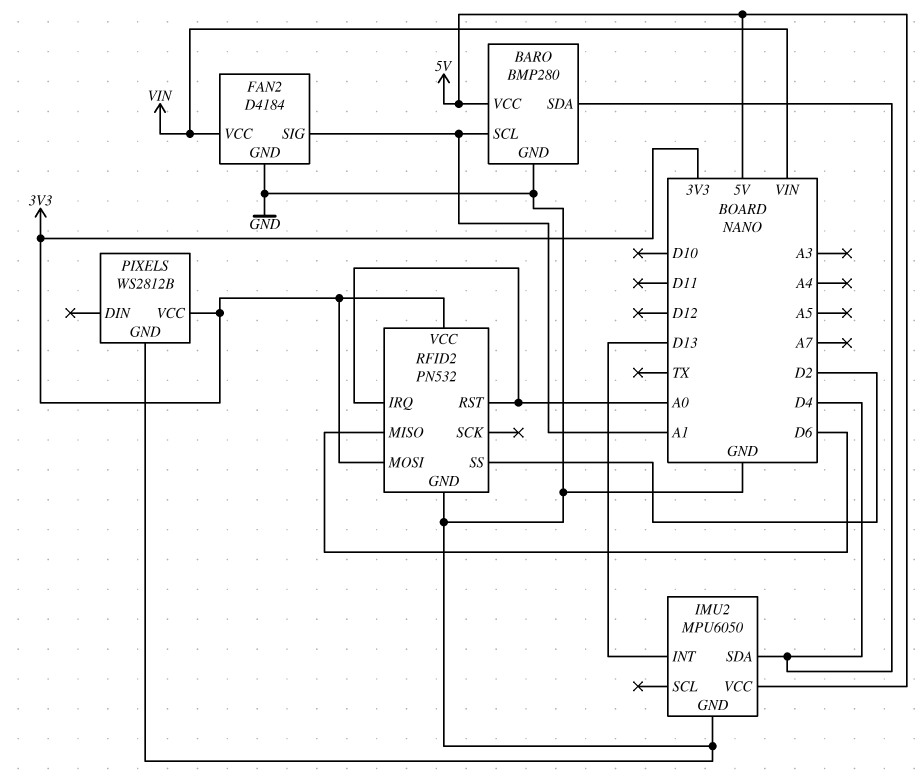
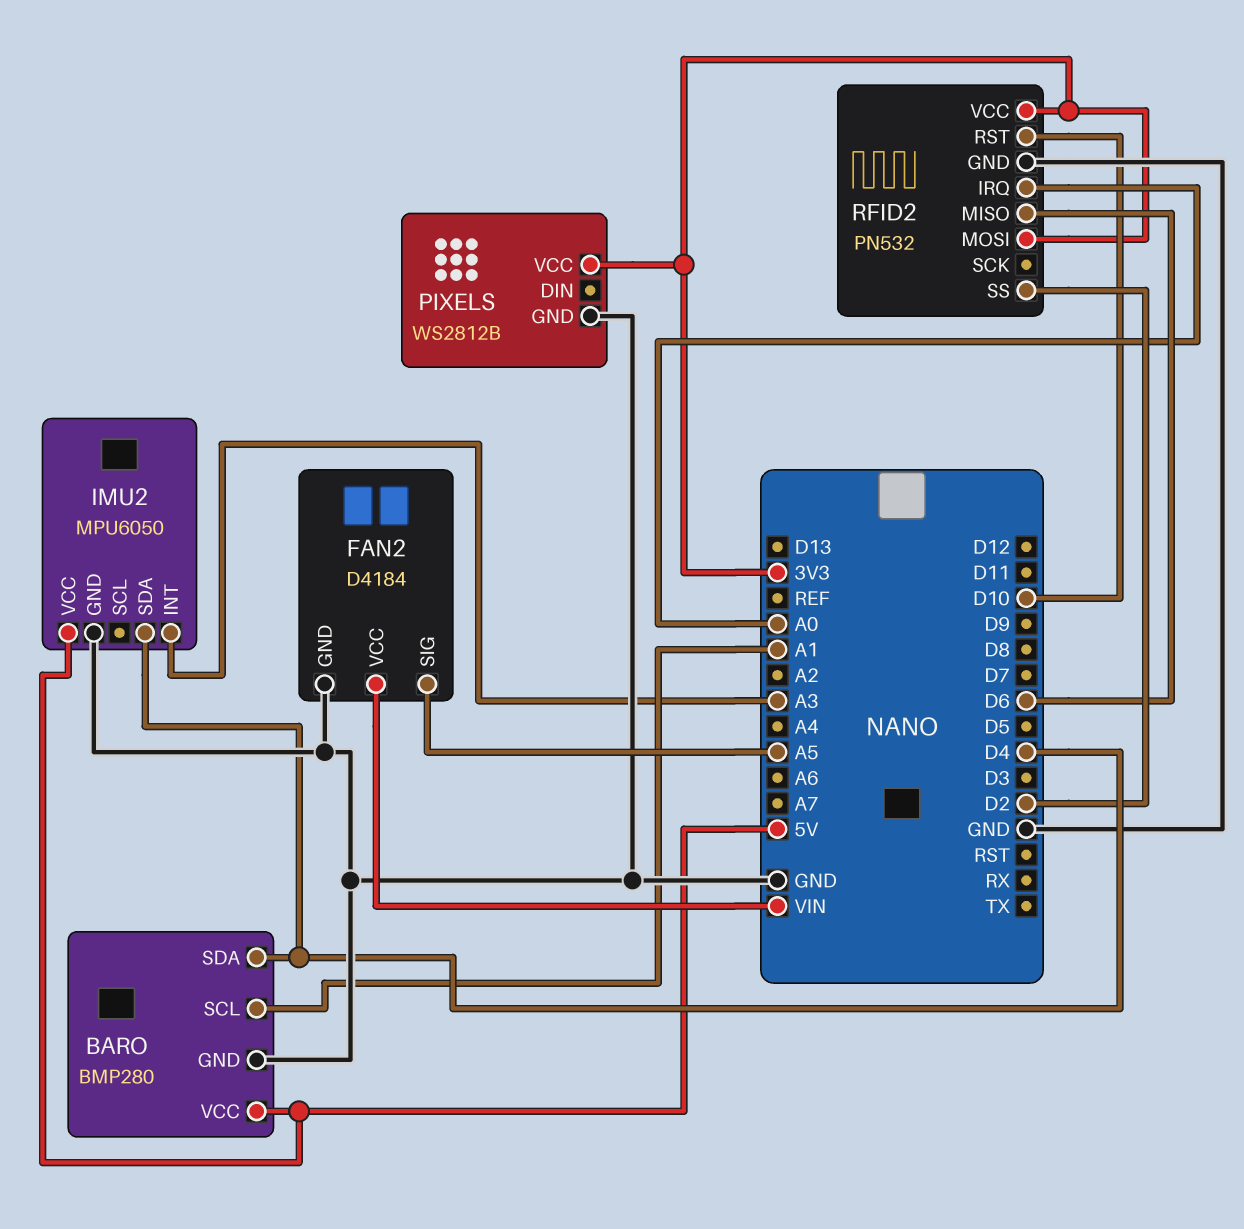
FAN2 pin SIG: A1 -> A5
IMU2 pin INT: D13 -> A3
RFID2 pin RST: A0 -> D10

